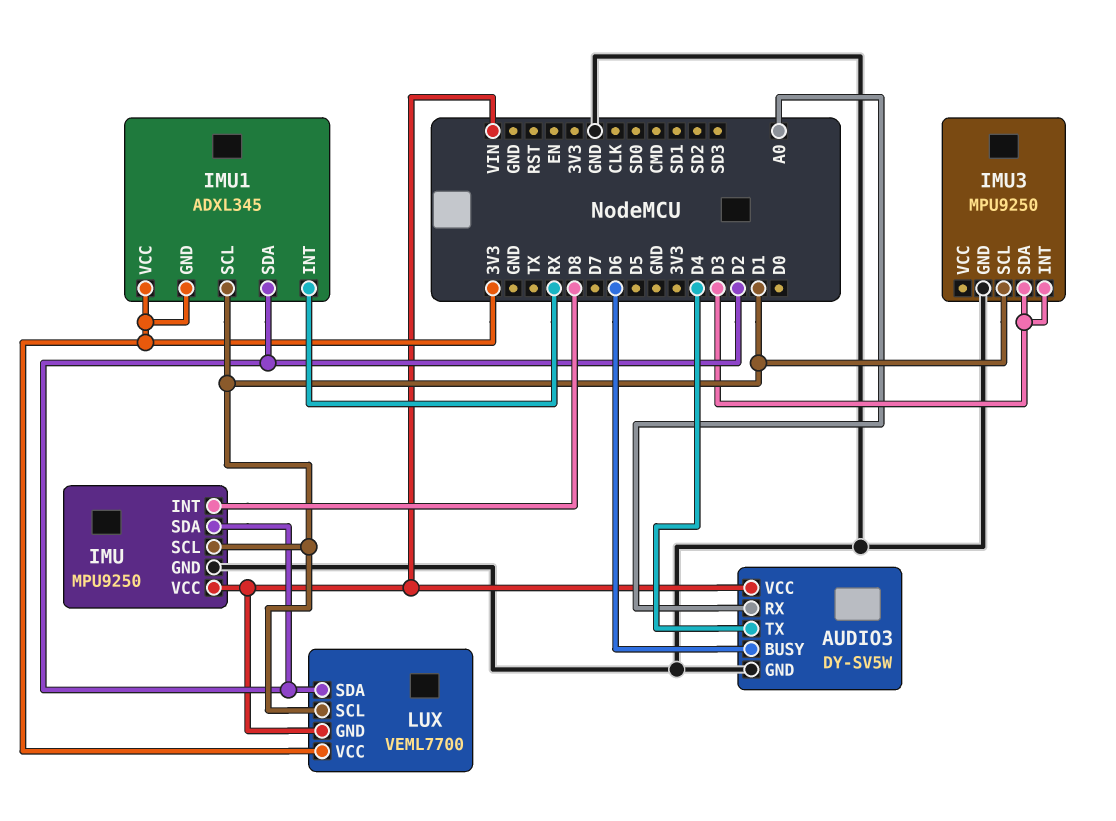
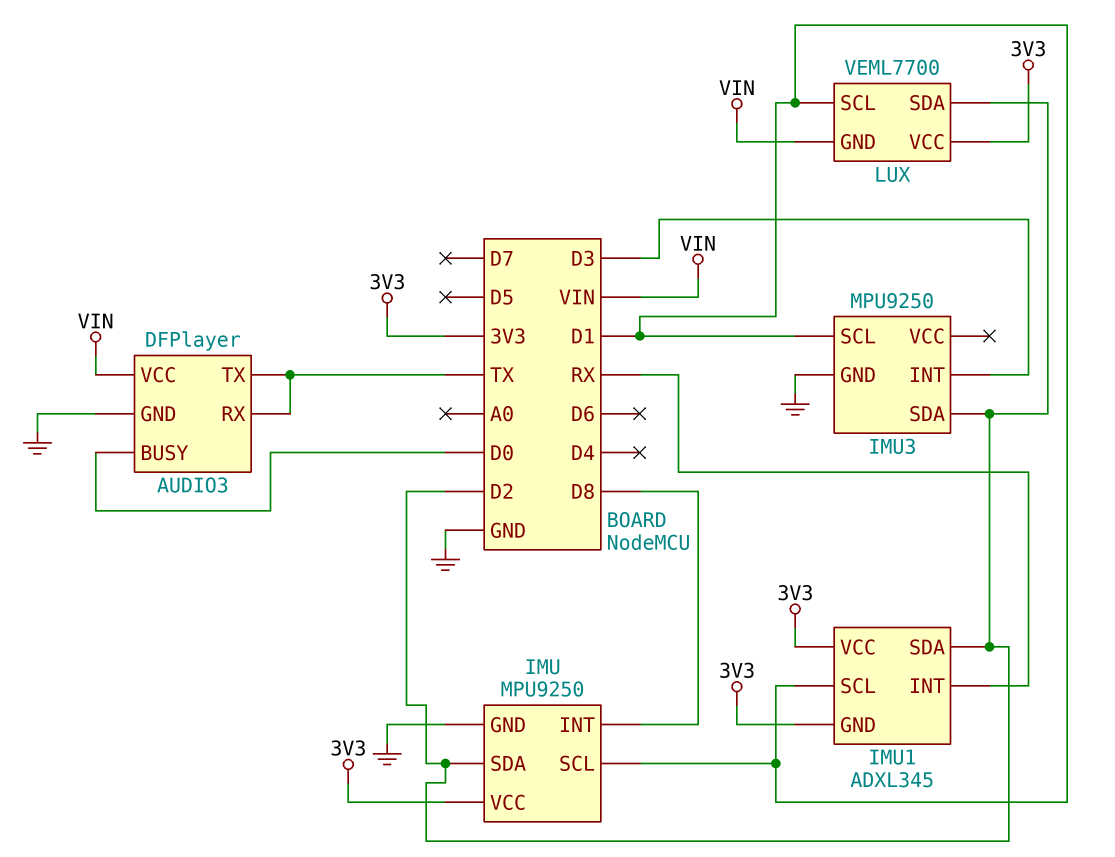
AUDIO3: DY-SV5W -> DFPlayer
AUDIO3 pin BUSY: D6 -> D0
AUDIO3 pin RX: A0 -> TX
AUDIO3 pin TX: D4 -> TX
IMU pin VCC: VIN -> 3V3
IMU3 pin SDA: D3 -> D2

